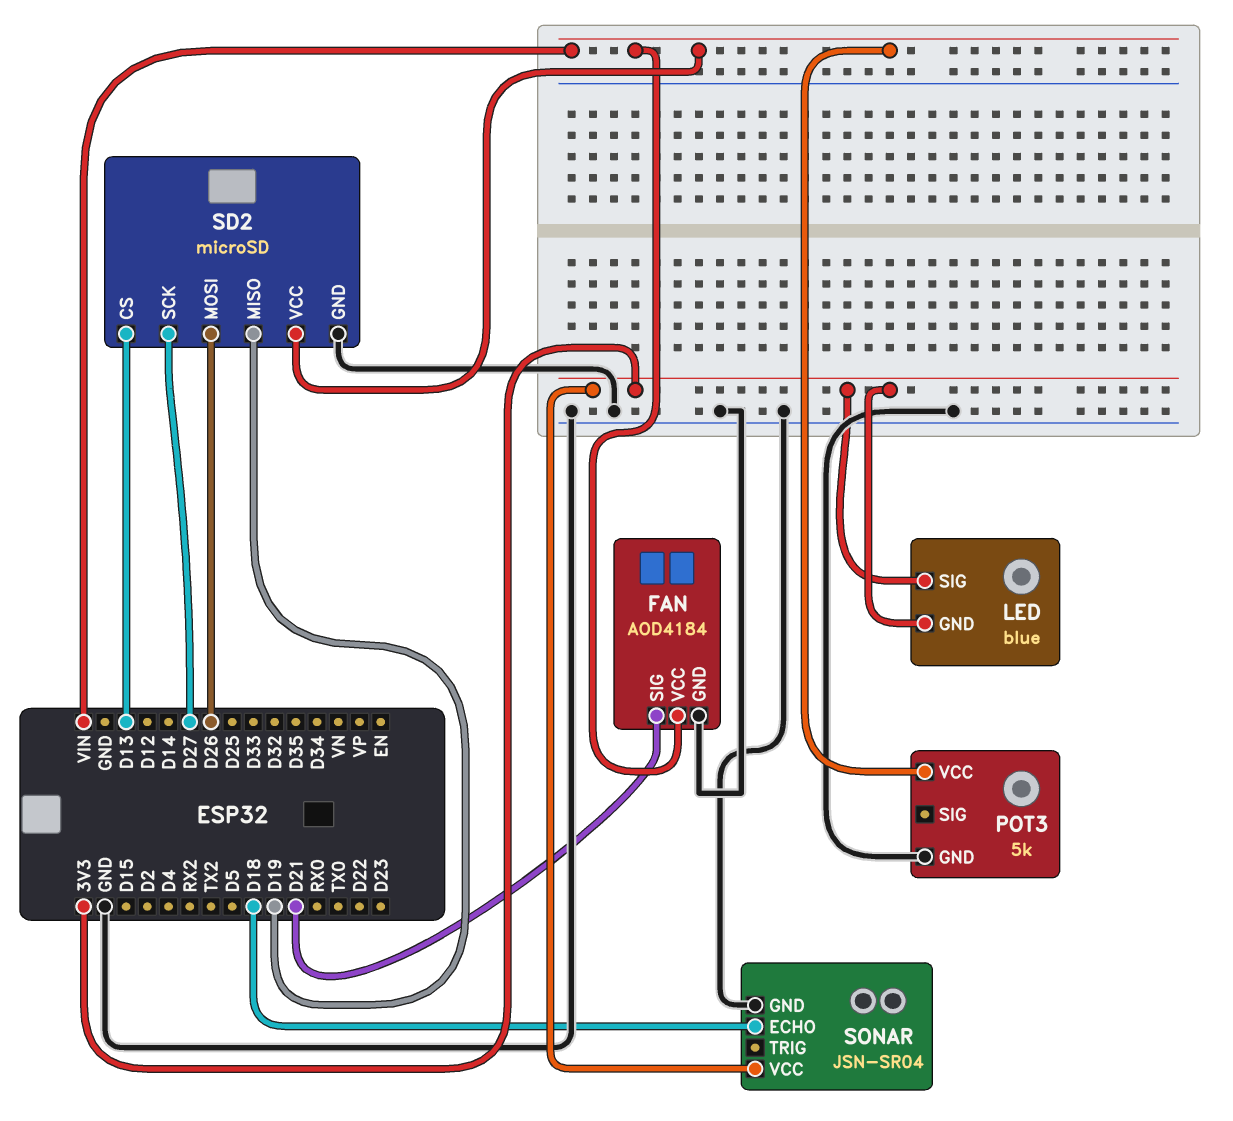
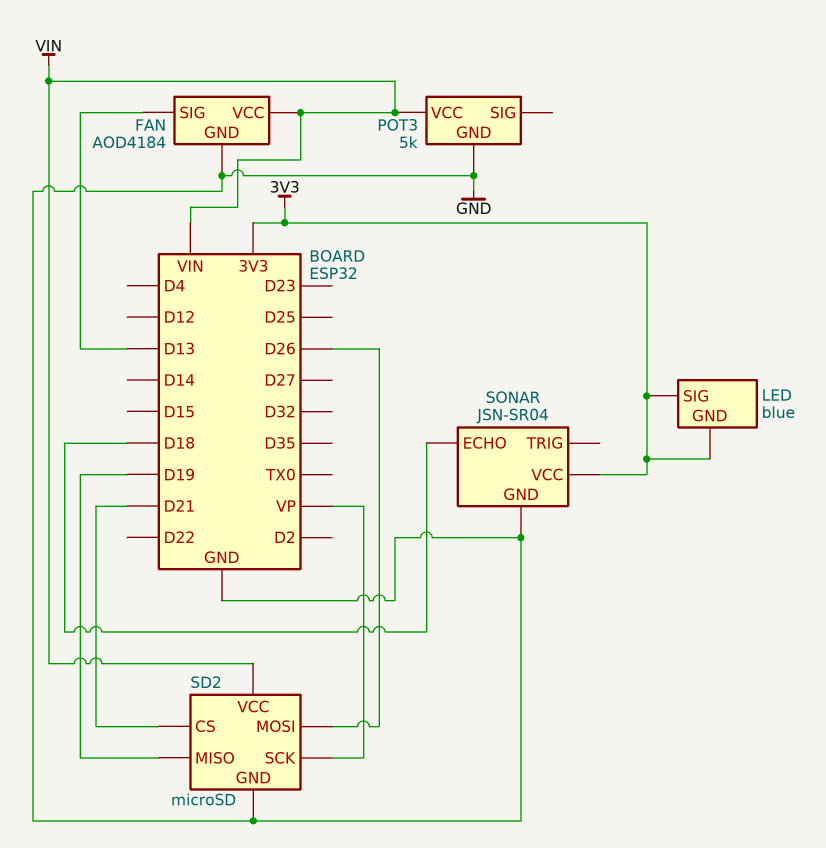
FAN pin SIG: D21 -> D13
SD2 pin CS: D13 -> D21
SD2 pin SCK: D27 -> VP

